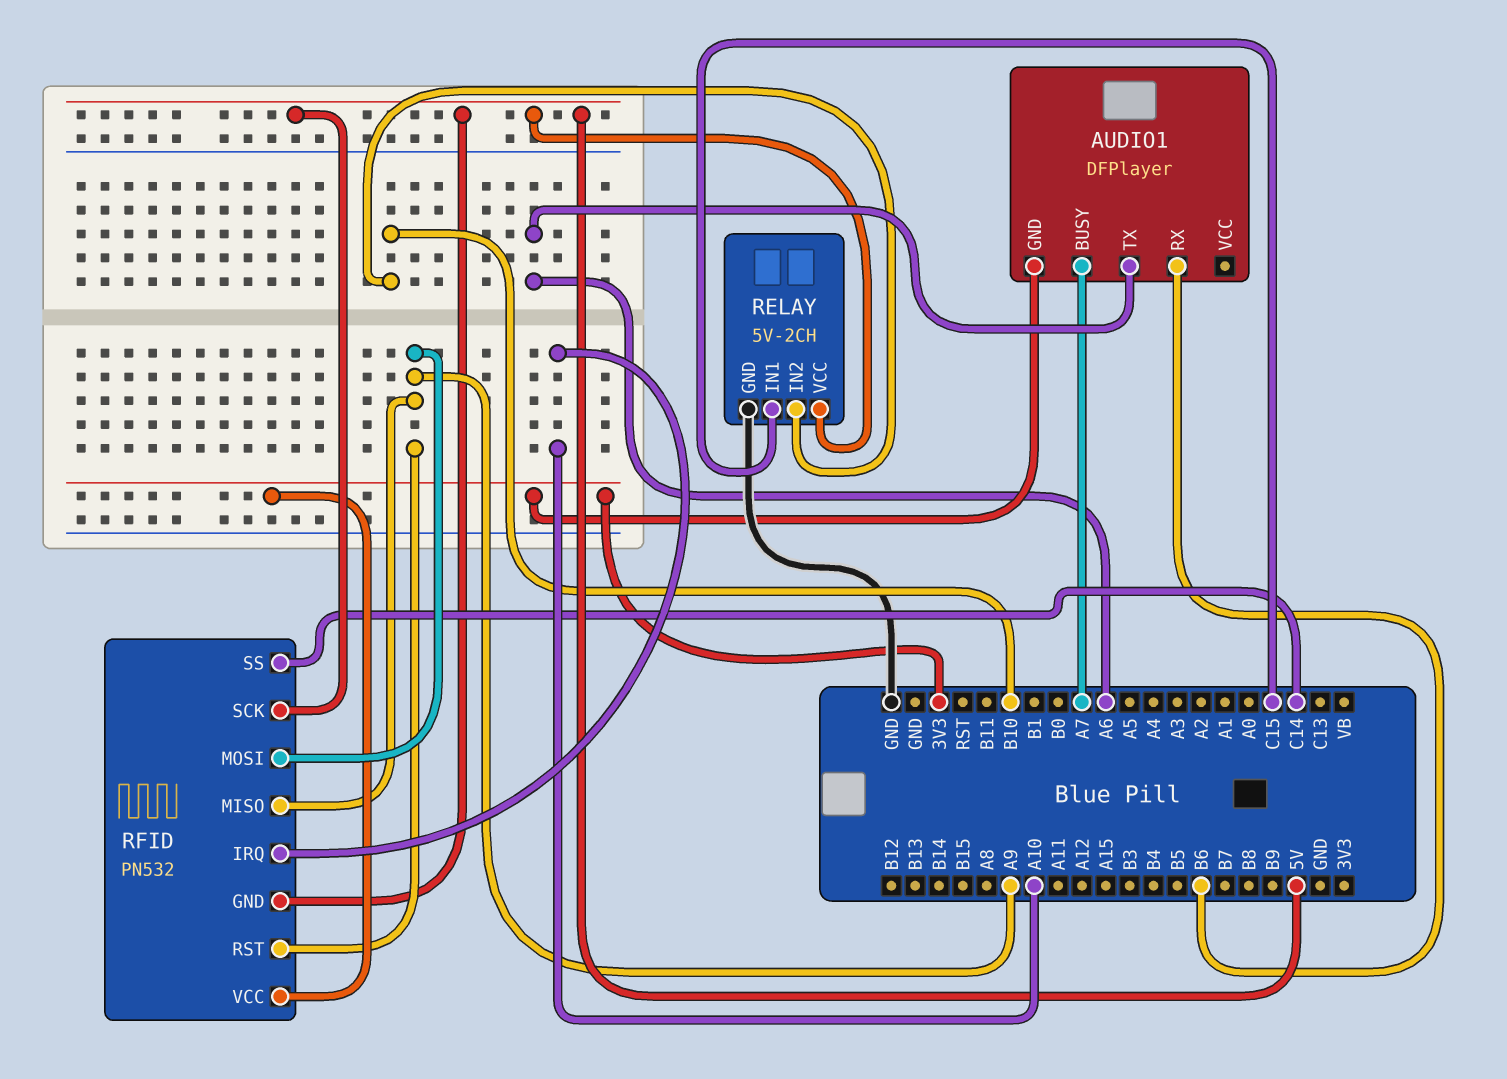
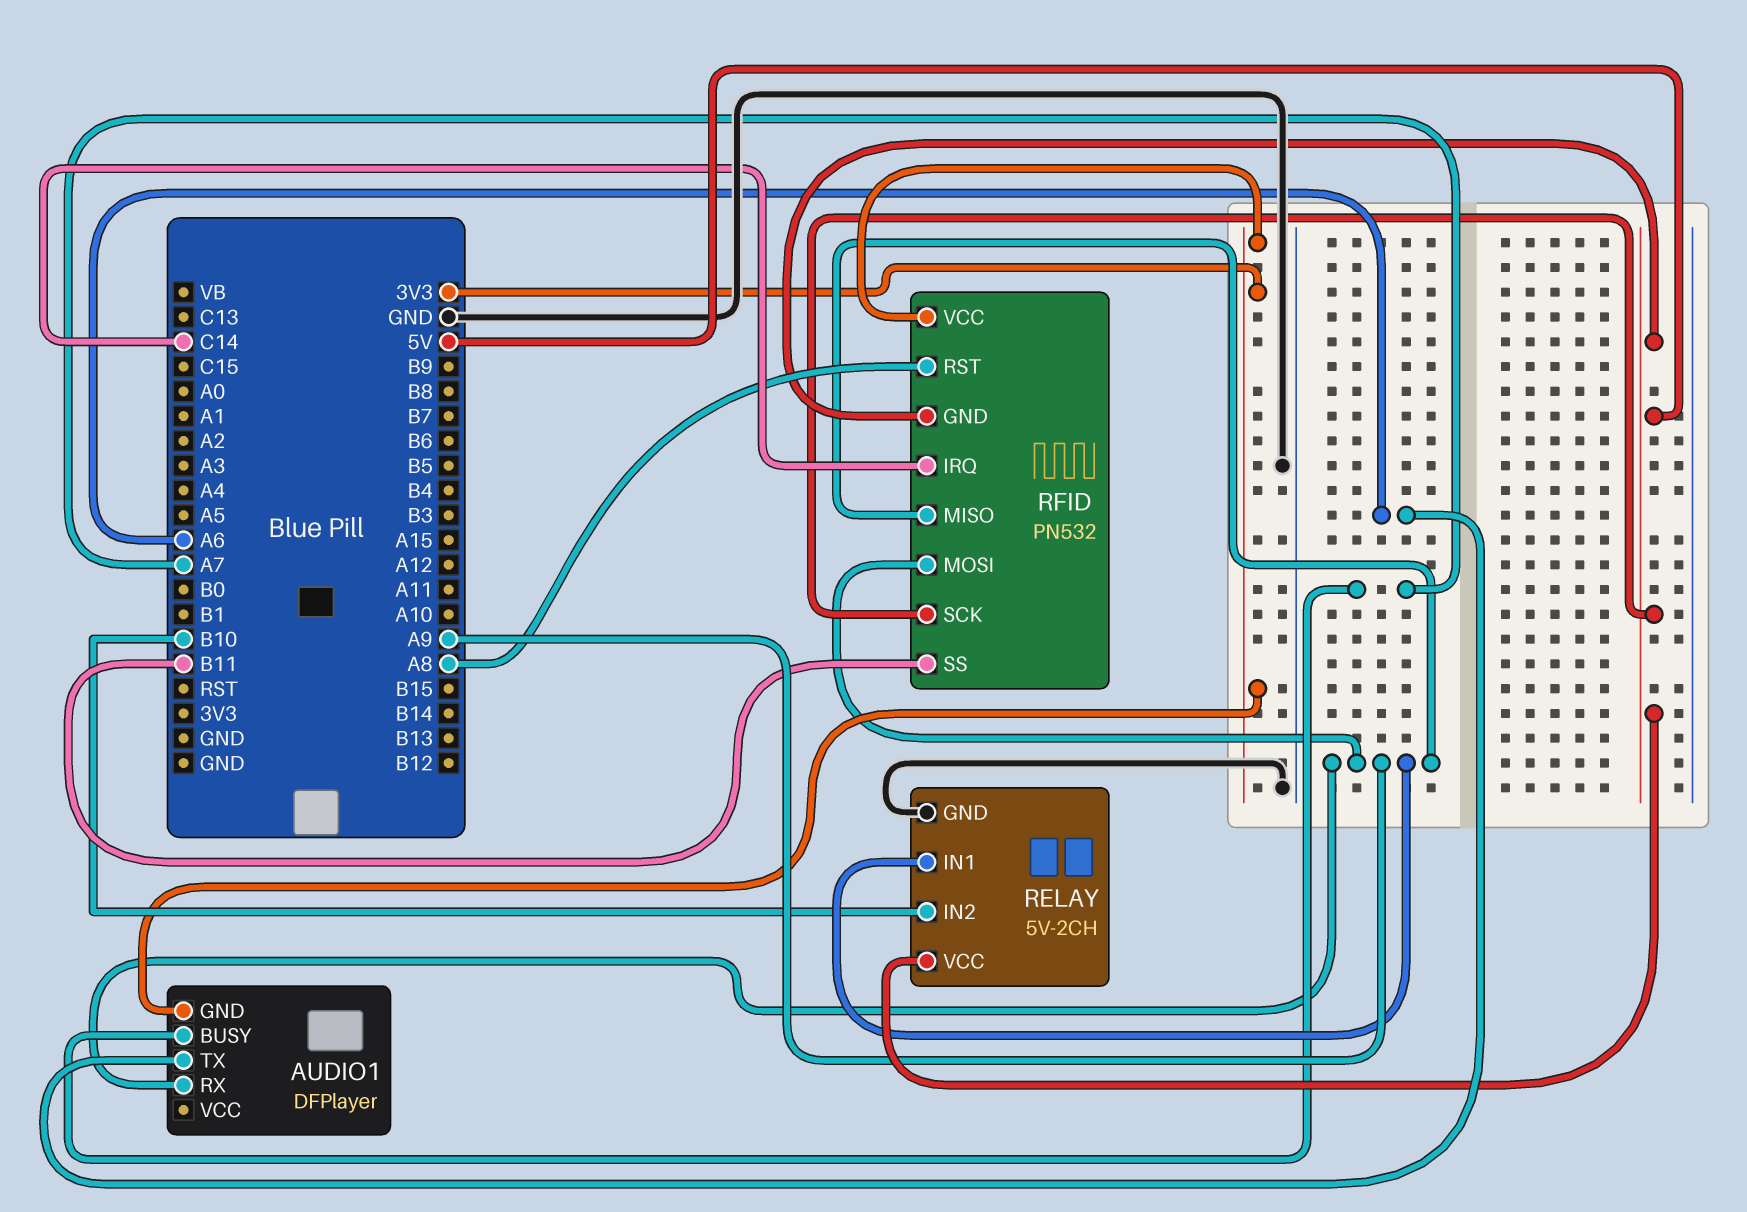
AUDIO1 pin RX: B6 -> A9
RELAY pin IN1: C15 -> A9
RFID pin IRQ: A10 -> C14
RFID pin RST: A9 -> A8
RFID pin SS: C14 -> B11

